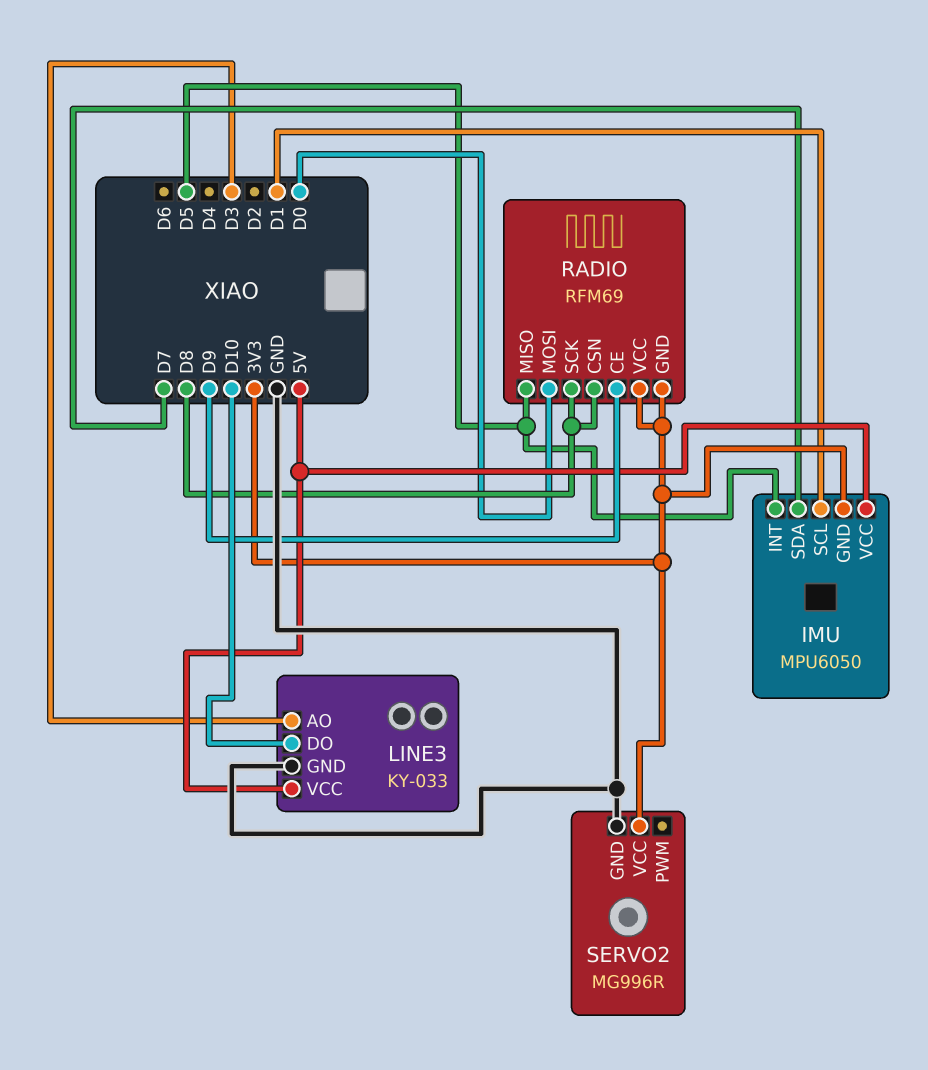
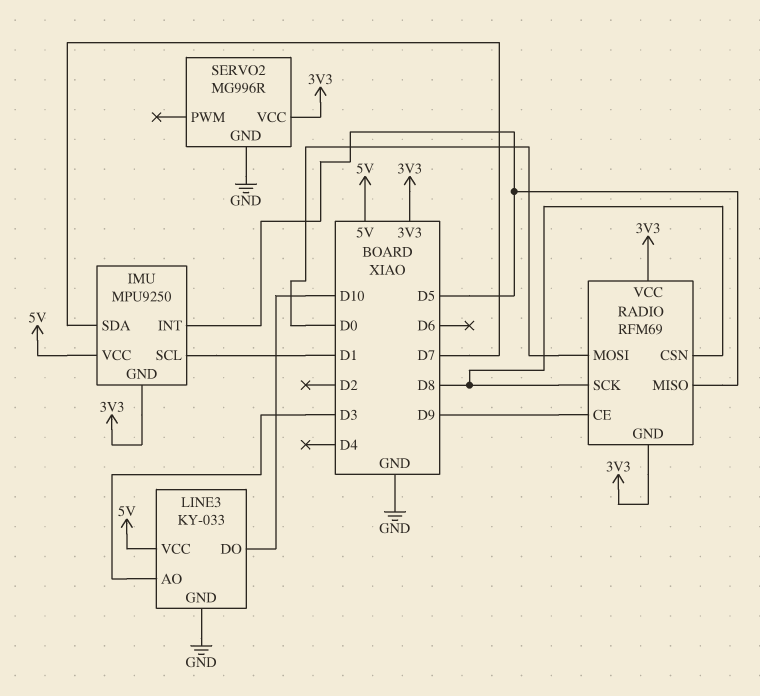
IMU: MPU6050 -> MPU9250

